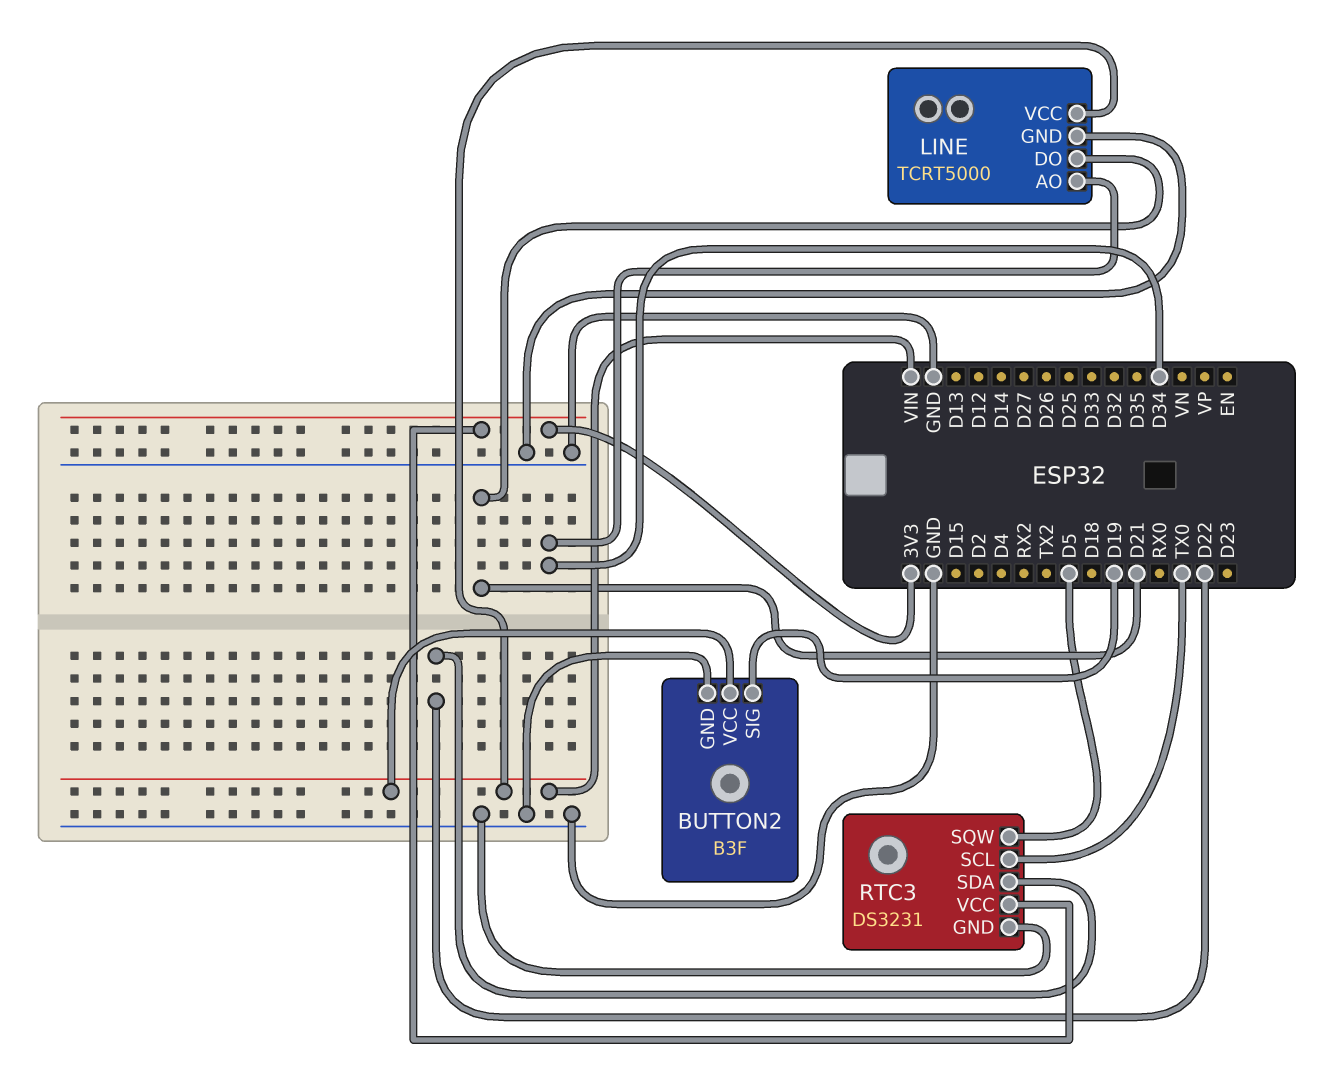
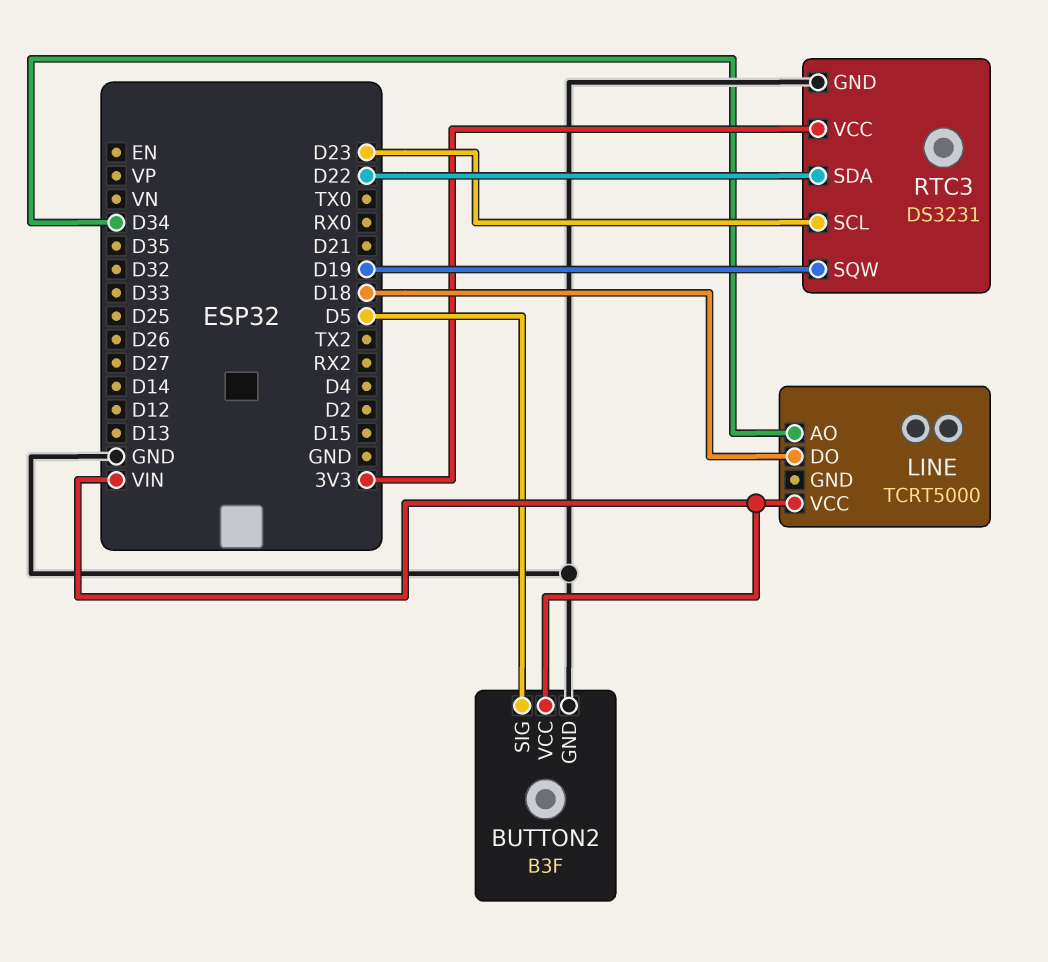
BUTTON2 pin SIG: D19 -> D5
LINE pin DO: D21 -> D18
LINE pin GND: GND -> none
RTC3 pin SCL: TX0 -> D23
RTC3 pin SQW: D5 -> D19

